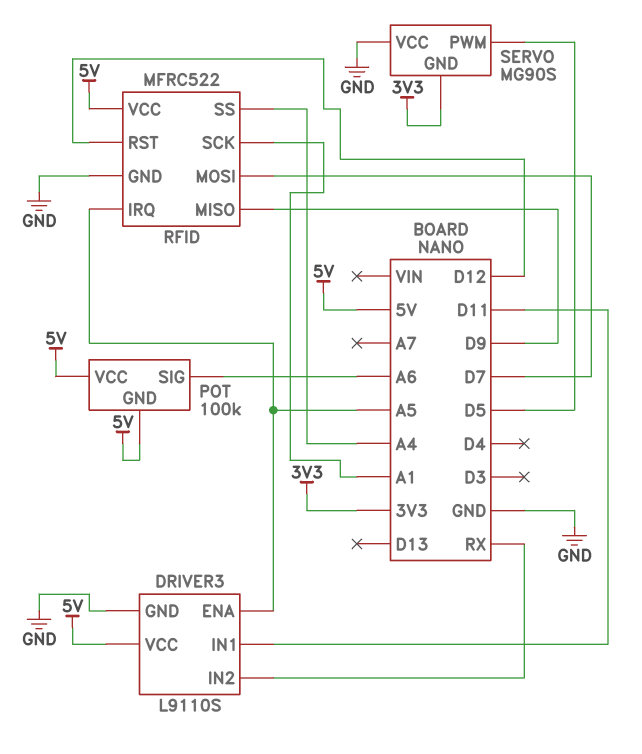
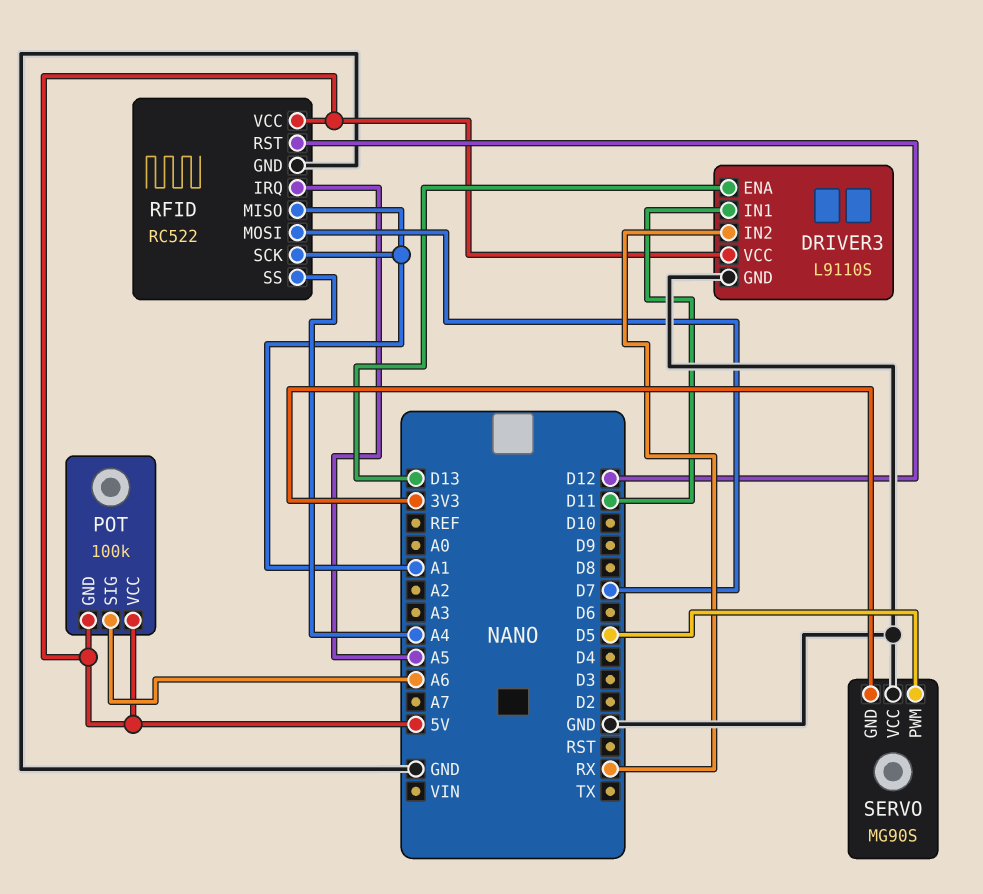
DRIVER3 pin ENA: A5 -> D13
RFID: MFRC522 -> RC522
RFID pin MISO: D9 -> A1

